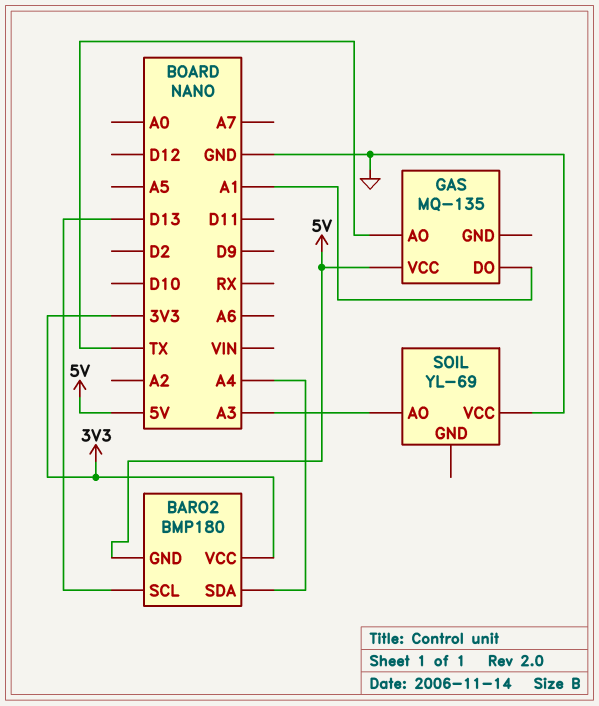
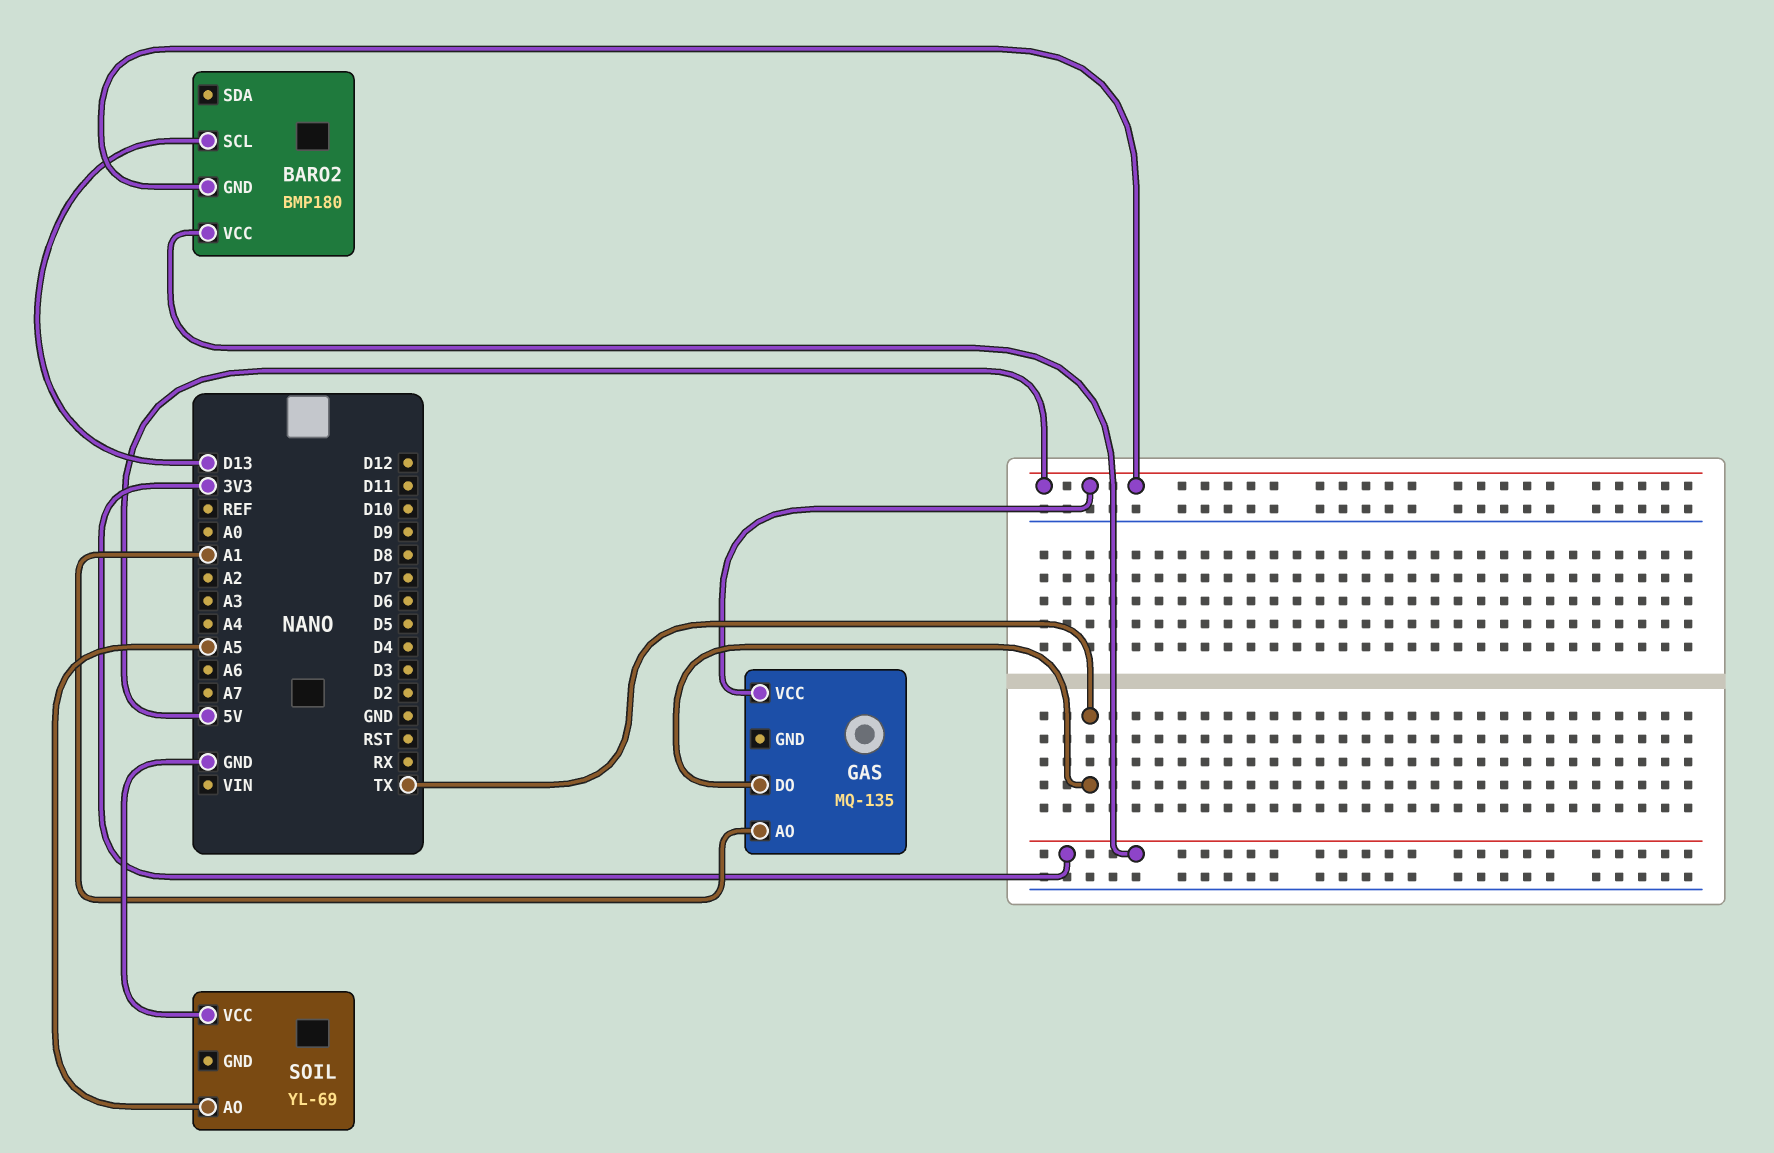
BARO2 pin SDA: A4 -> none
GAS pin AO: TX -> A1
GAS pin DO: A1 -> TX
SOIL pin AO: A3 -> A5

